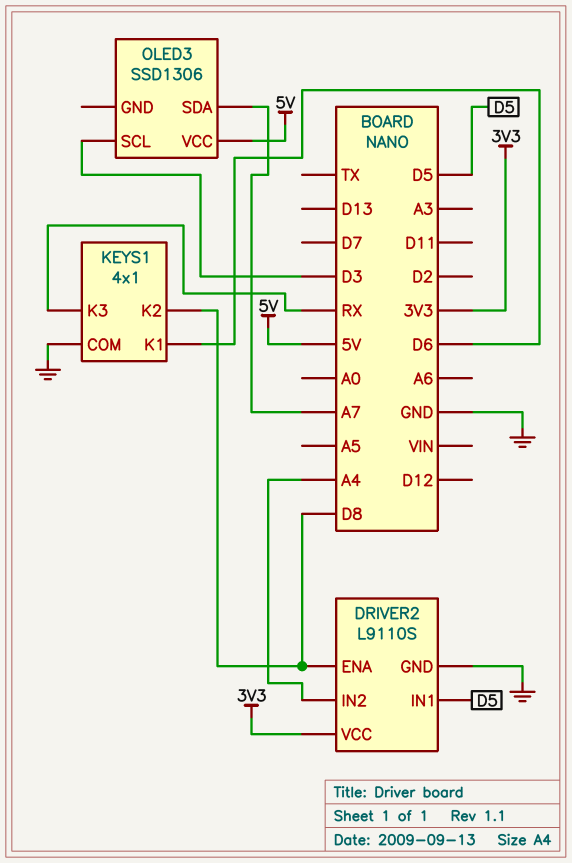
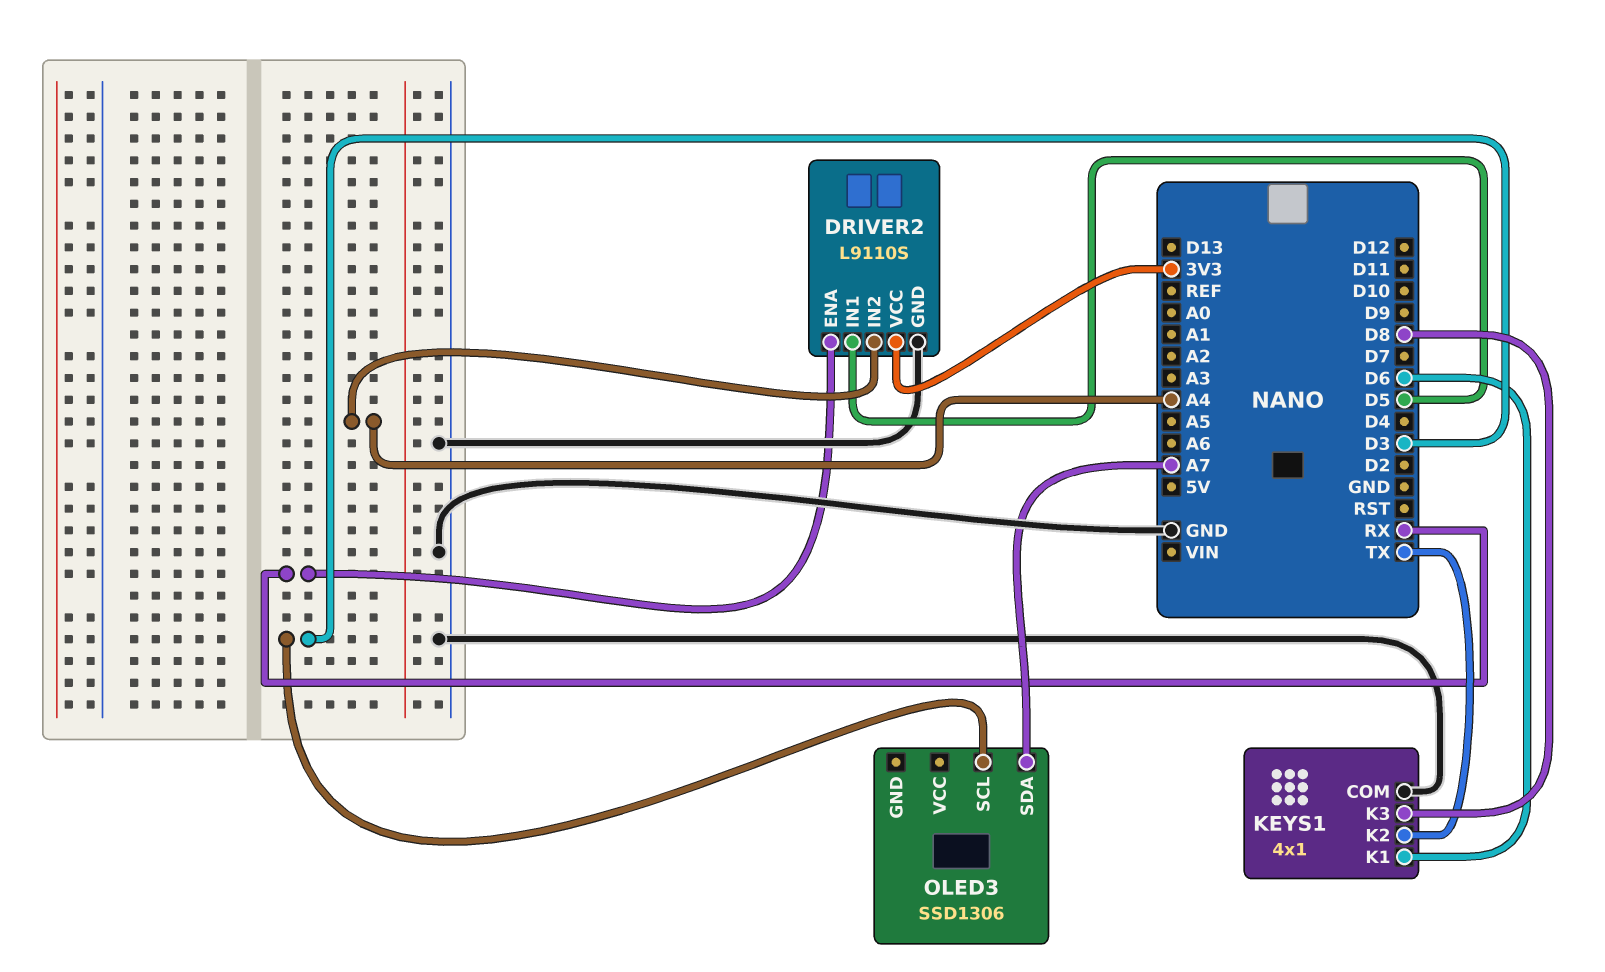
DRIVER2 pin ENA: D8 -> RX
KEYS1 pin K2: D8 -> TX
KEYS1 pin K3: RX -> D8
OLED3 pin VCC: 5V -> none

